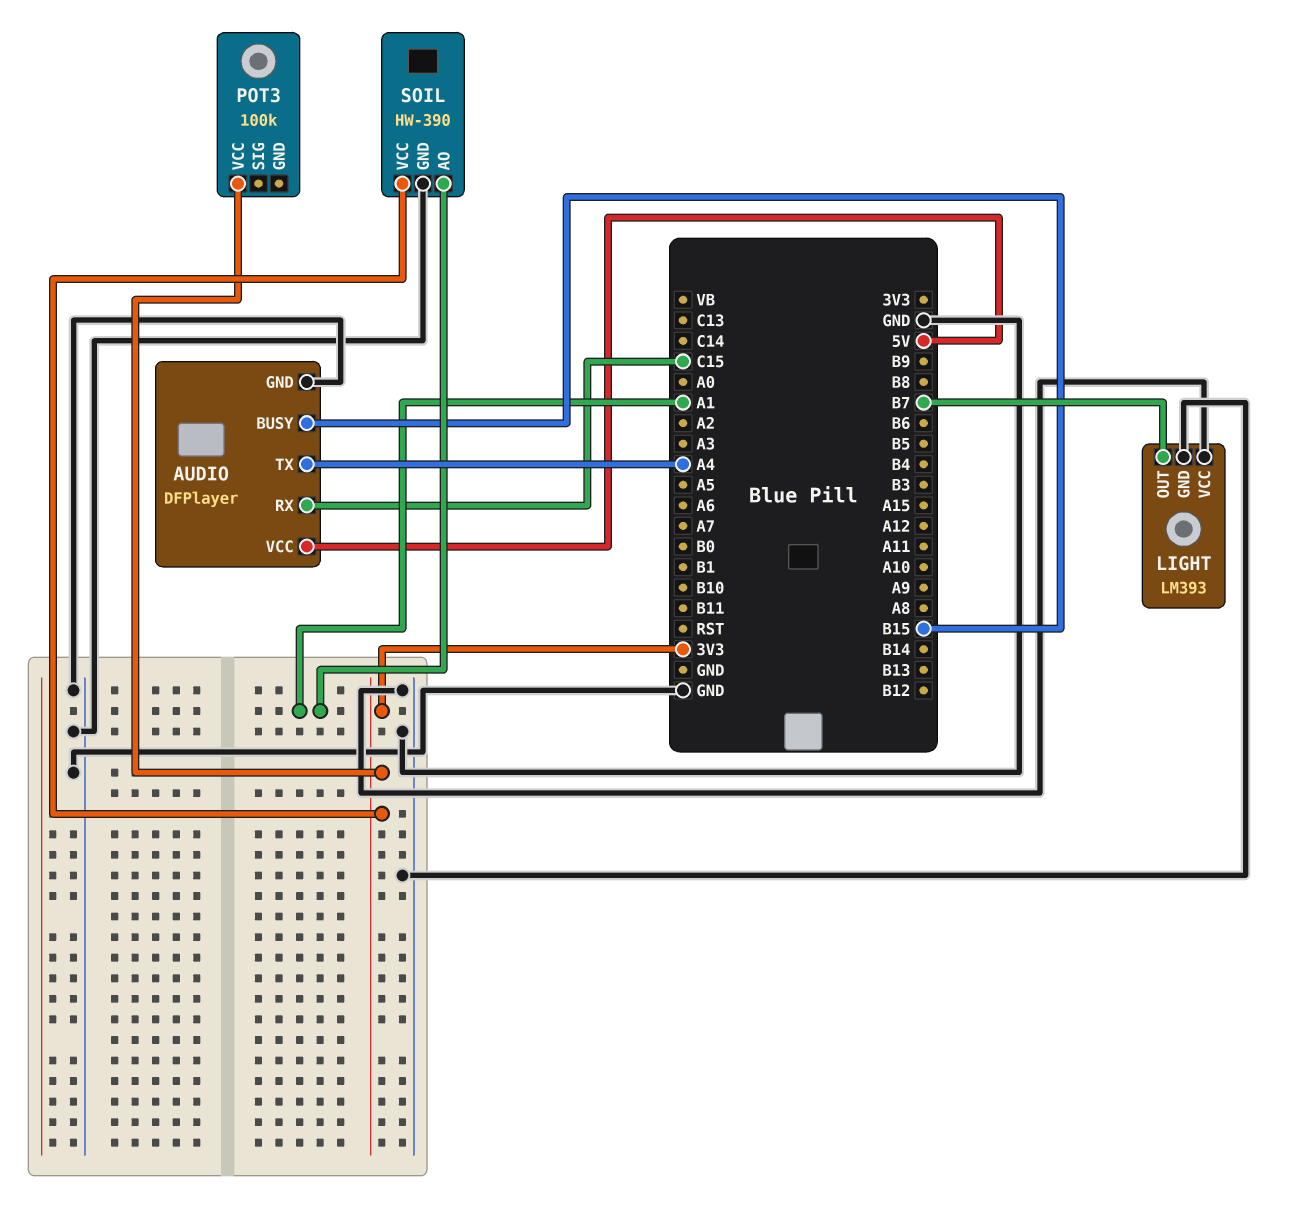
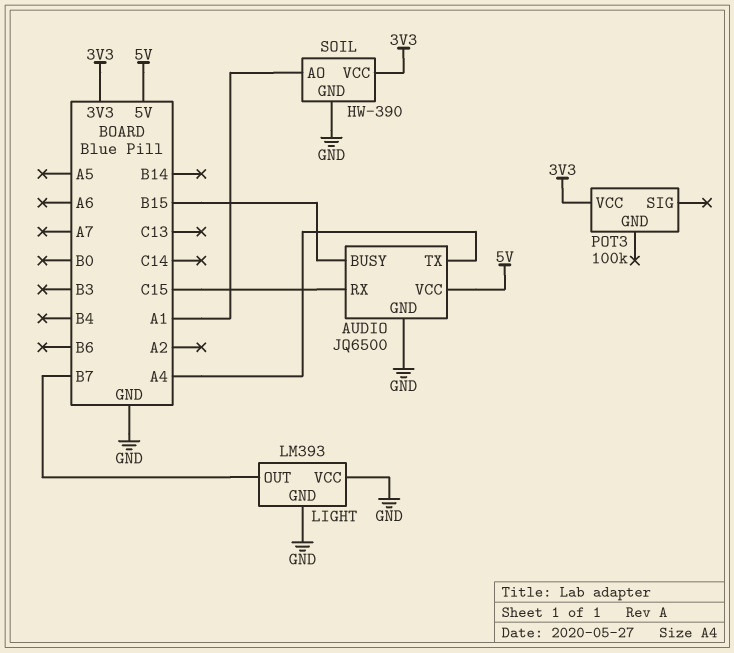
AUDIO: DFPlayer -> JQ6500

